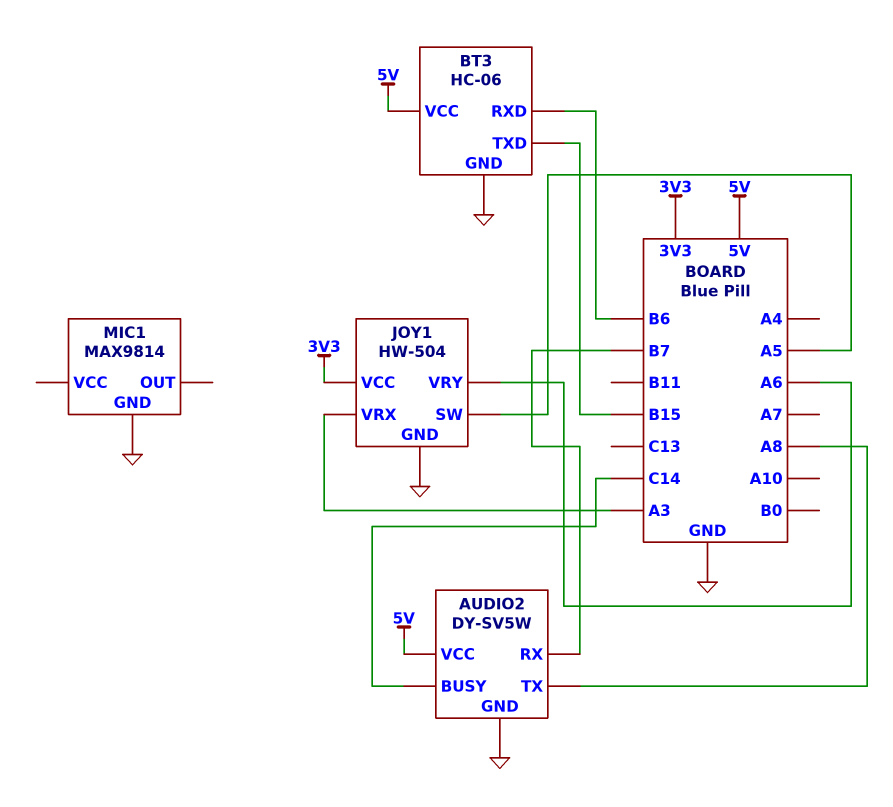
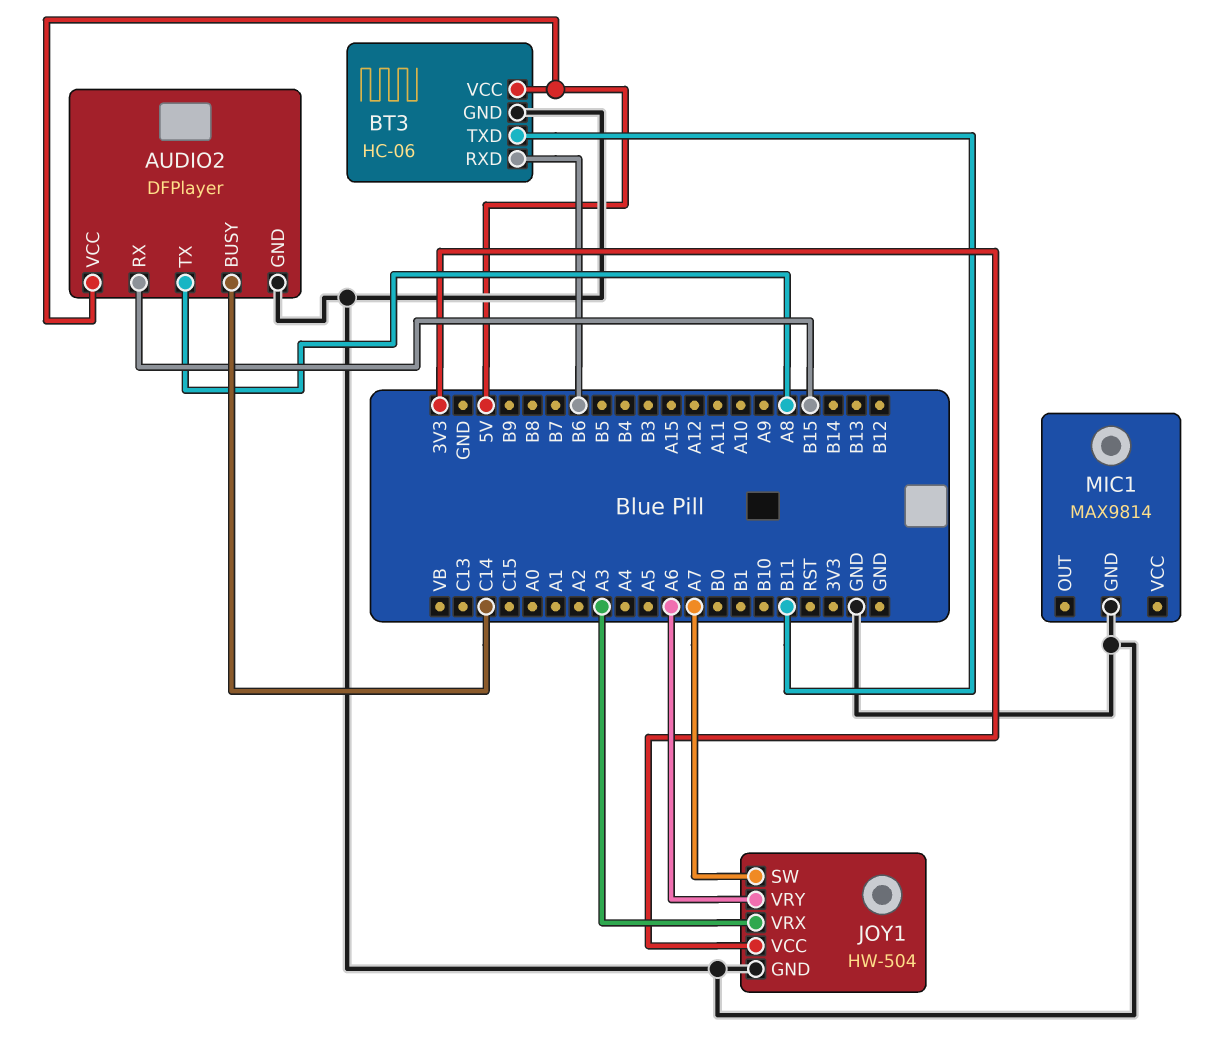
AUDIO2: DY-SV5W -> DFPlayer
AUDIO2 pin RX: B7 -> B15
BT3 pin TXD: B15 -> B11
JOY1 pin SW: A5 -> A7

